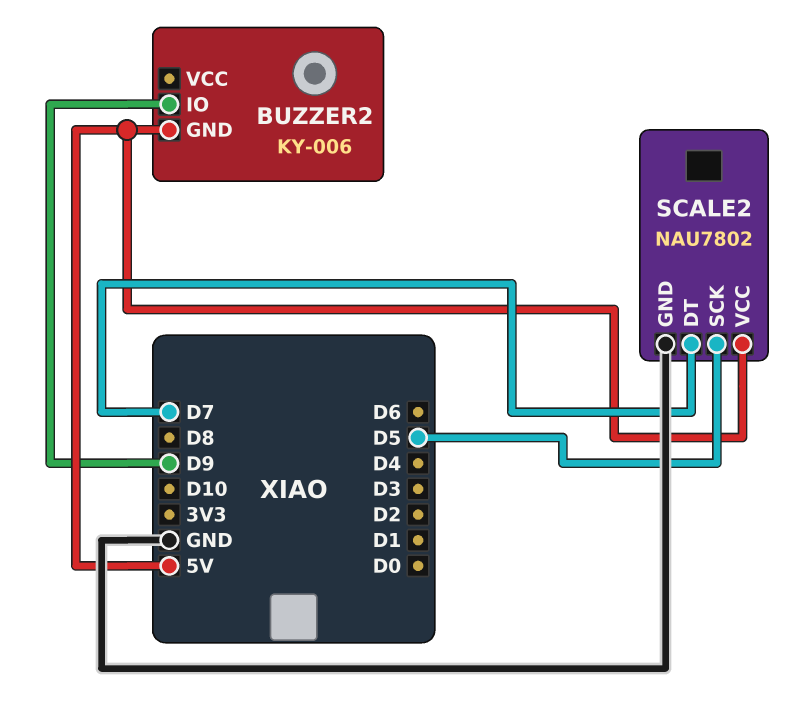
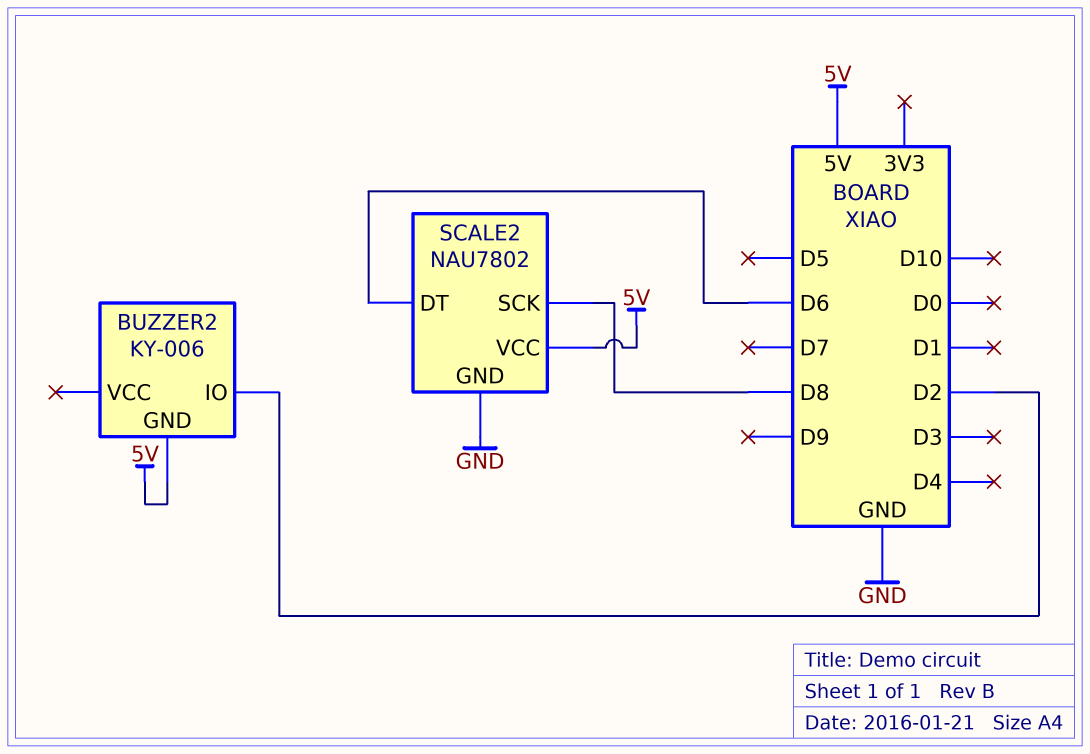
BUZZER2 pin IO: D9 -> D2
SCALE2 pin DT: D7 -> D6
SCALE2 pin SCK: D5 -> D8

